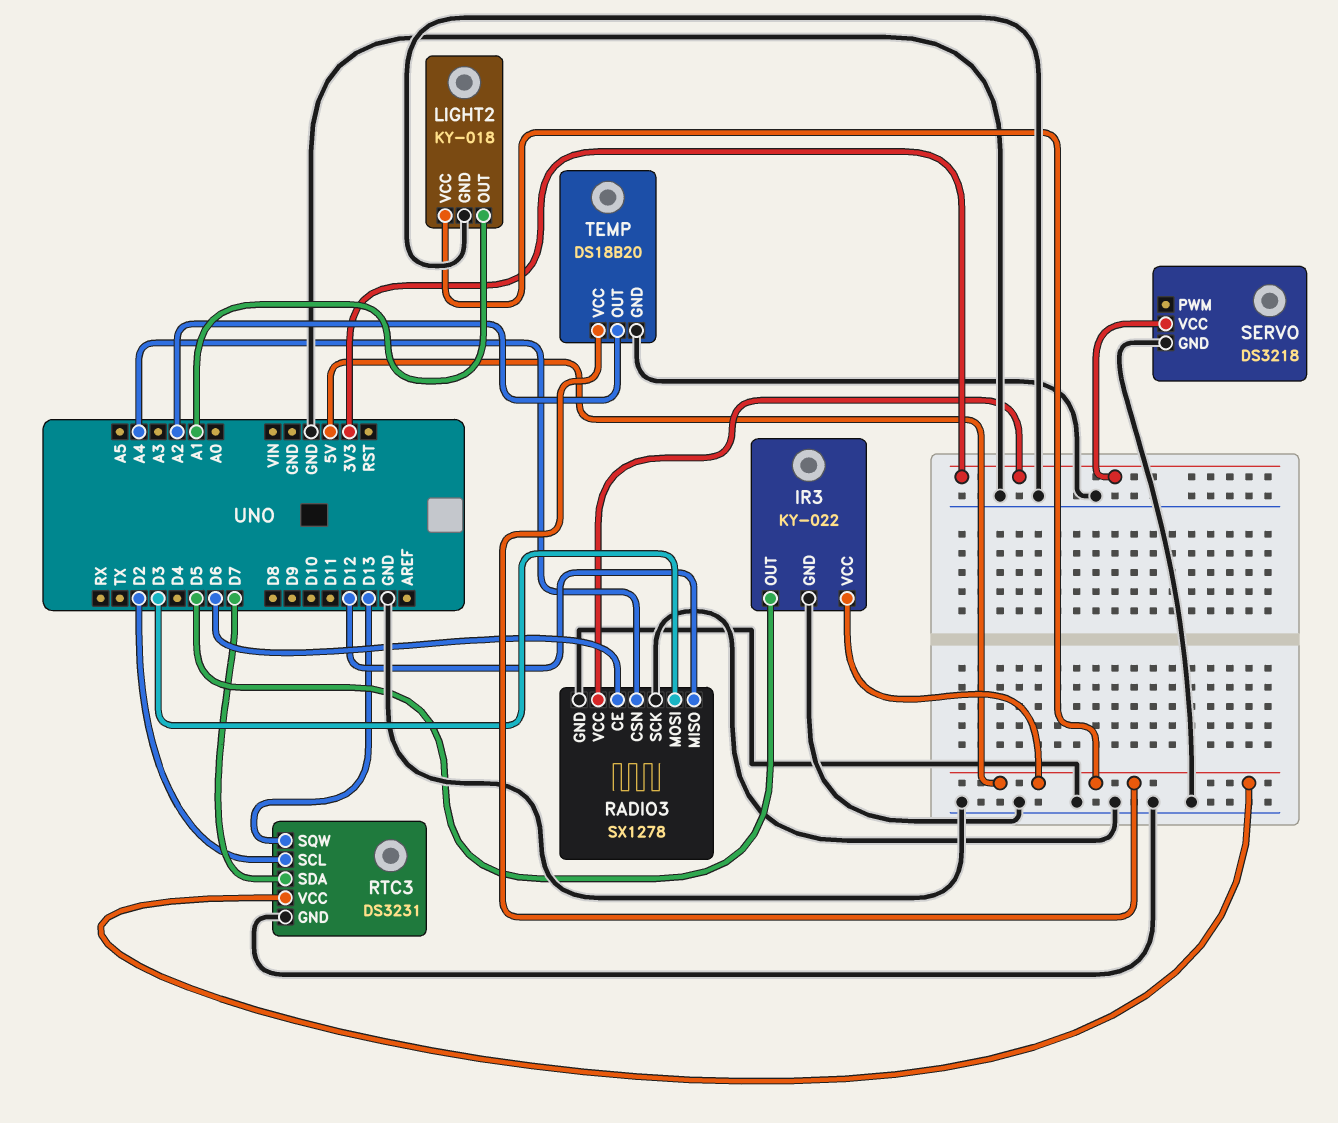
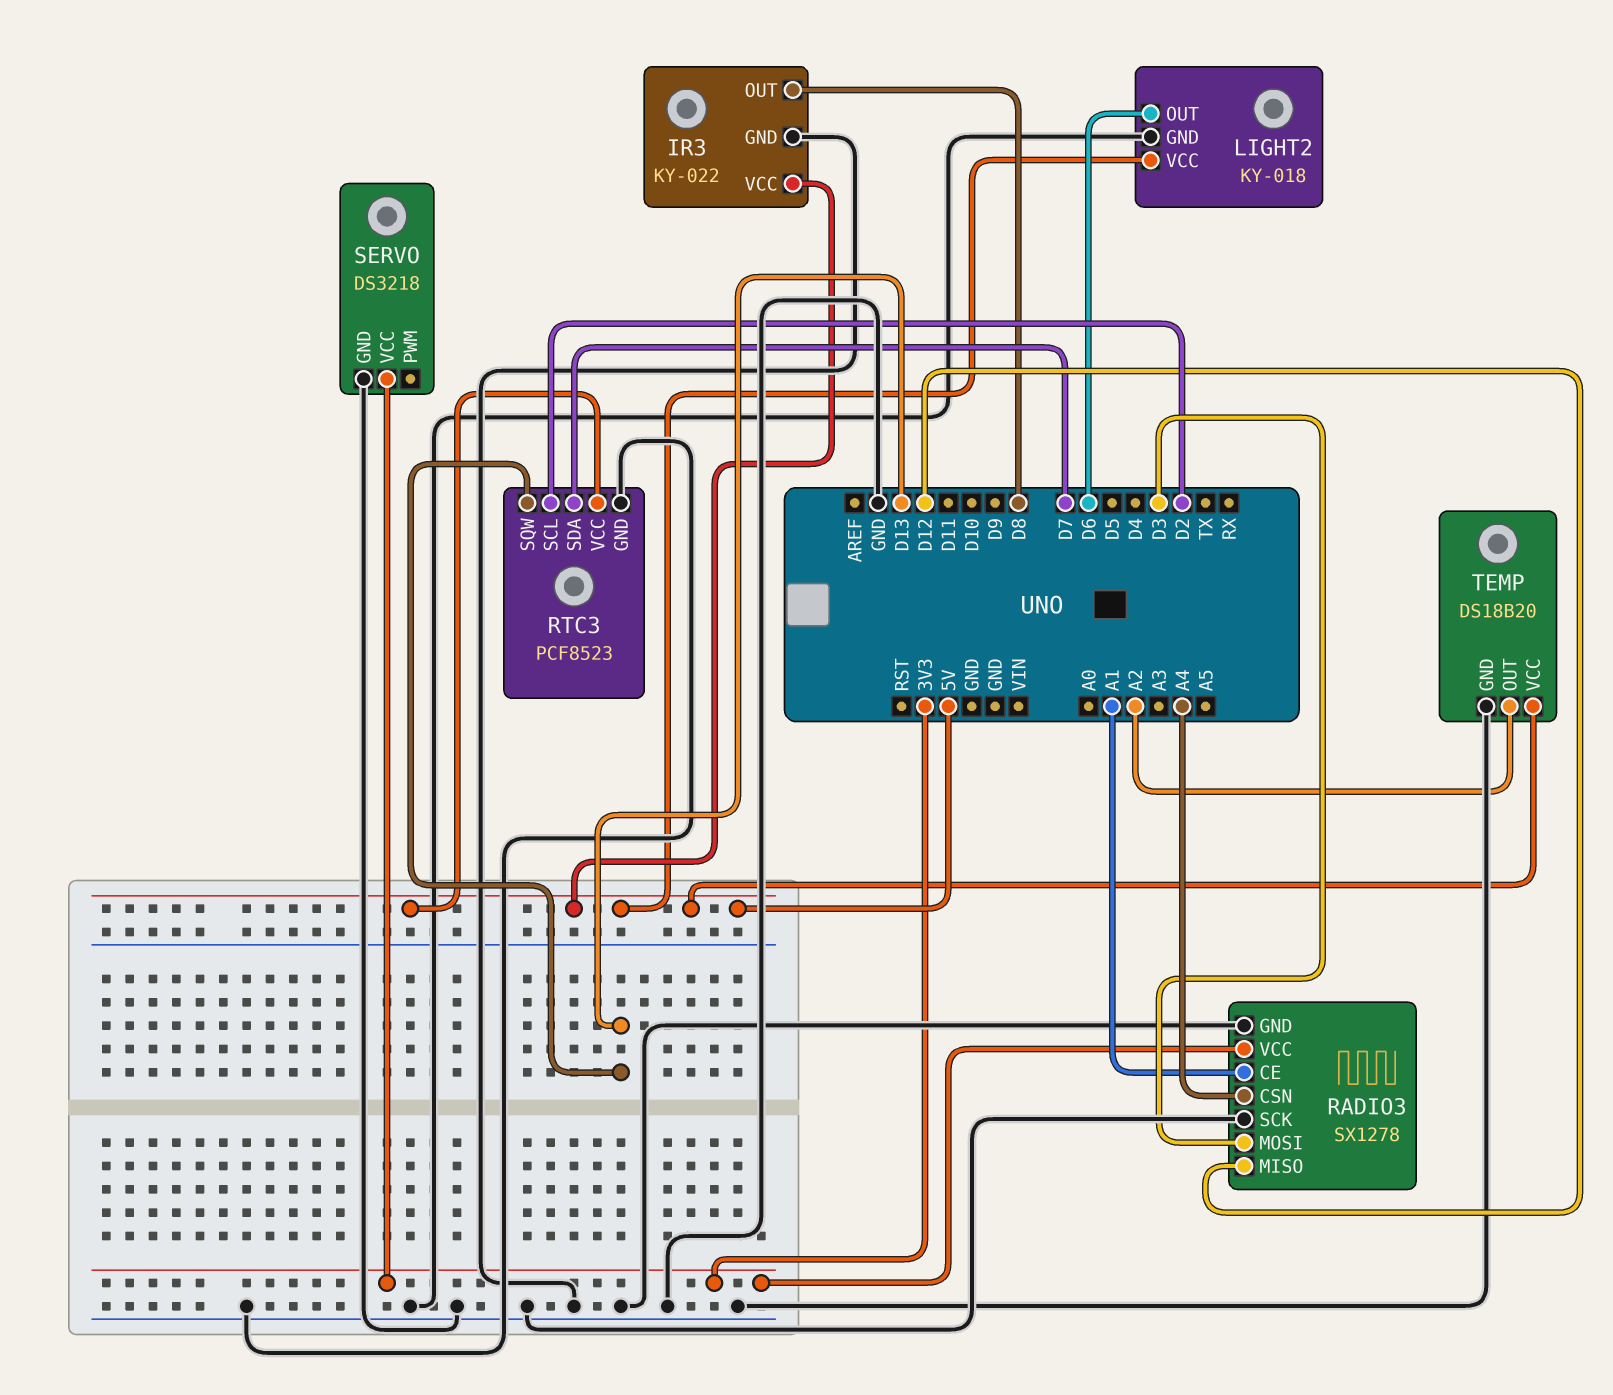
IR3 pin OUT: D5 -> D8
LIGHT2 pin OUT: A1 -> D6
RADIO3 pin CE: D6 -> A1
RTC3: DS3231 -> PCF8523

